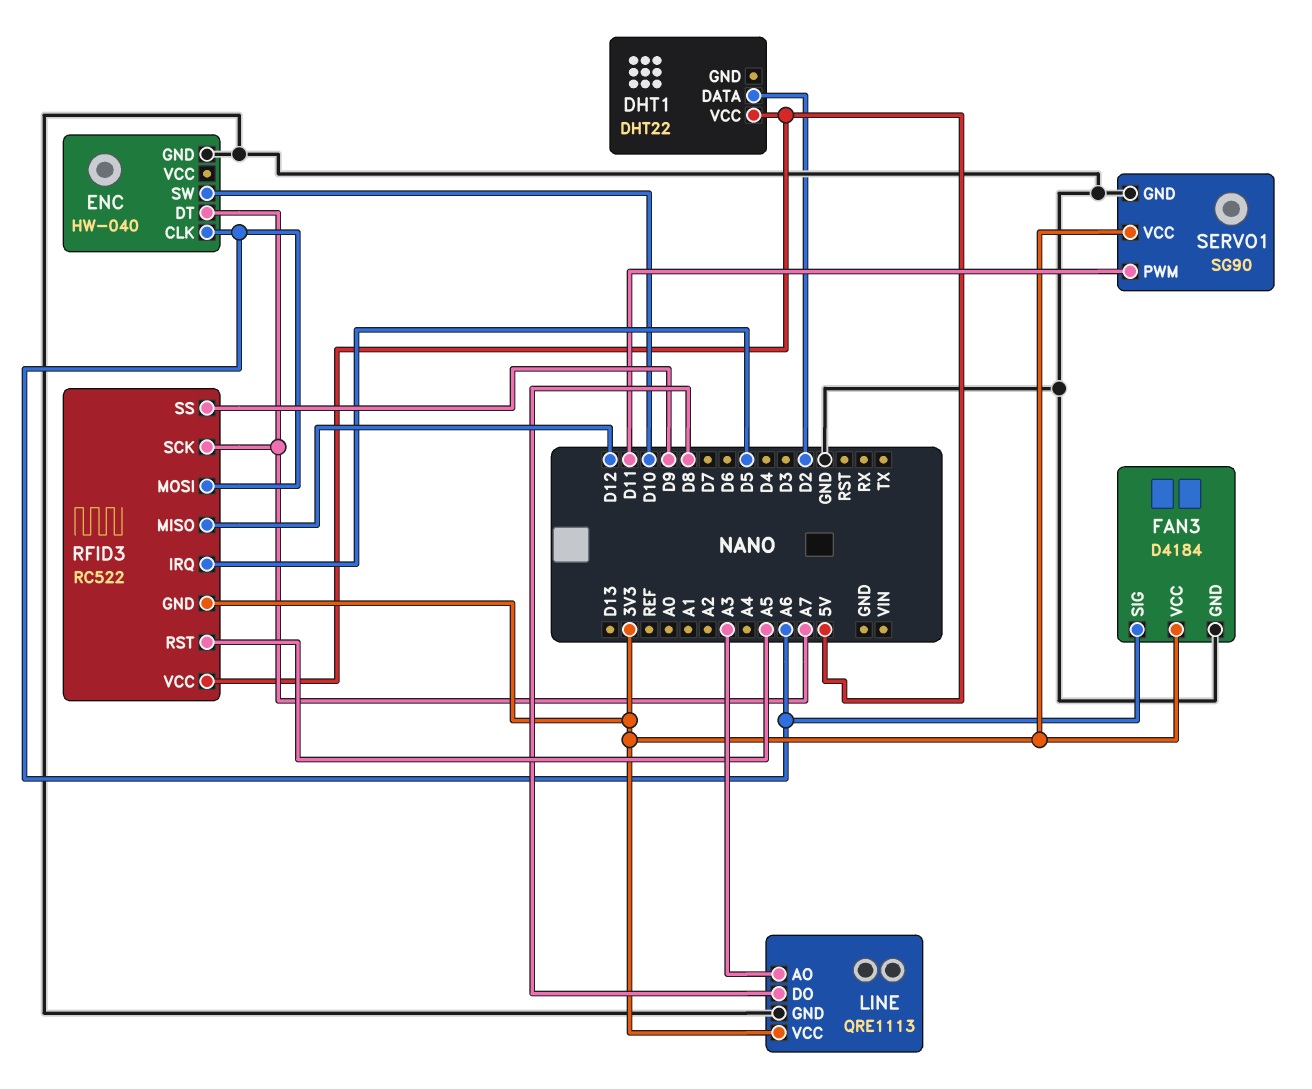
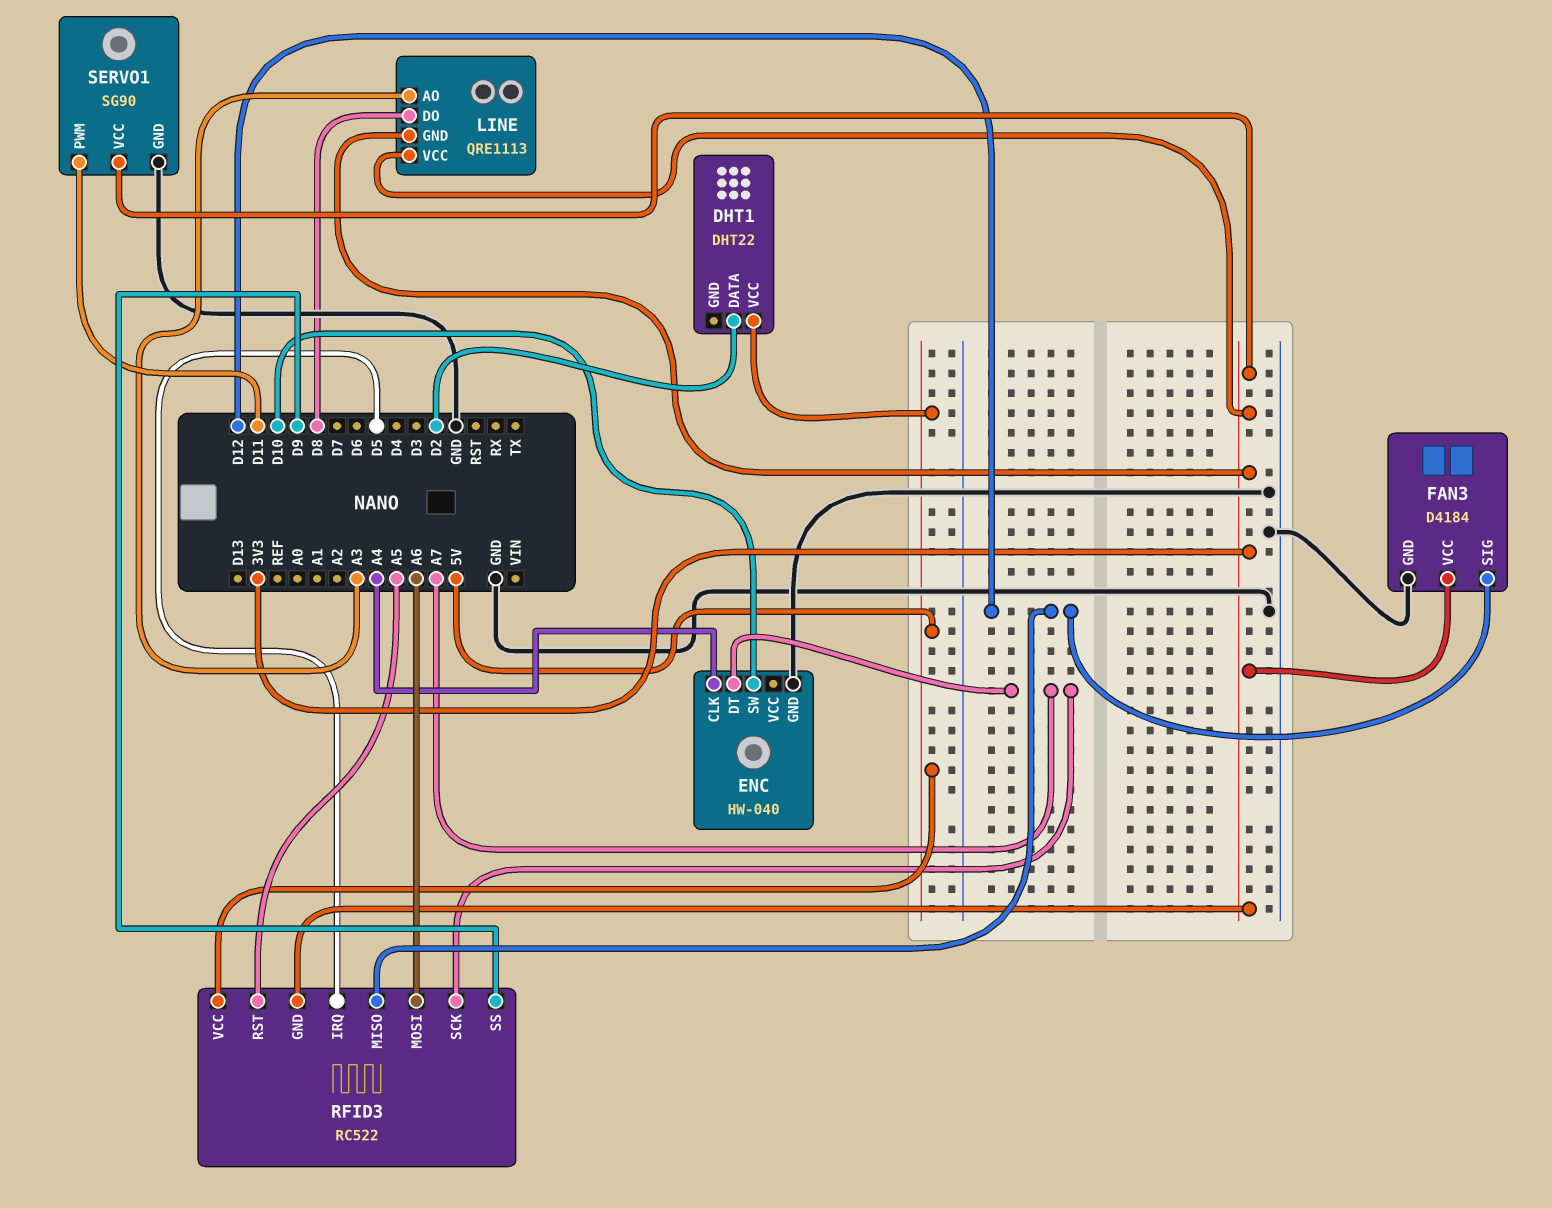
ENC pin CLK: A6 -> A4
FAN3 pin SIG: A6 -> D12
LINE pin GND: GND -> 3V3

